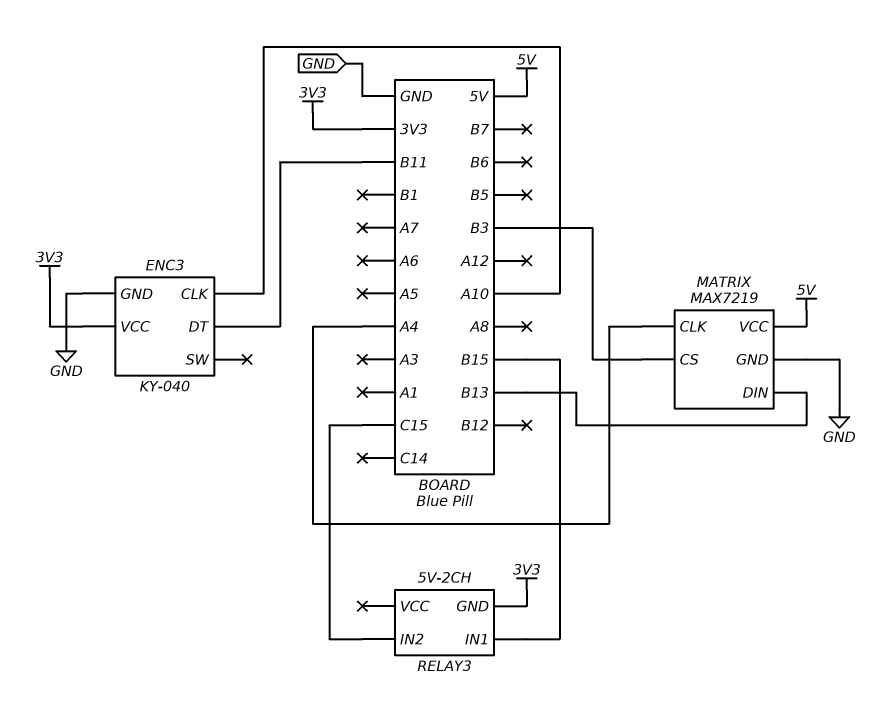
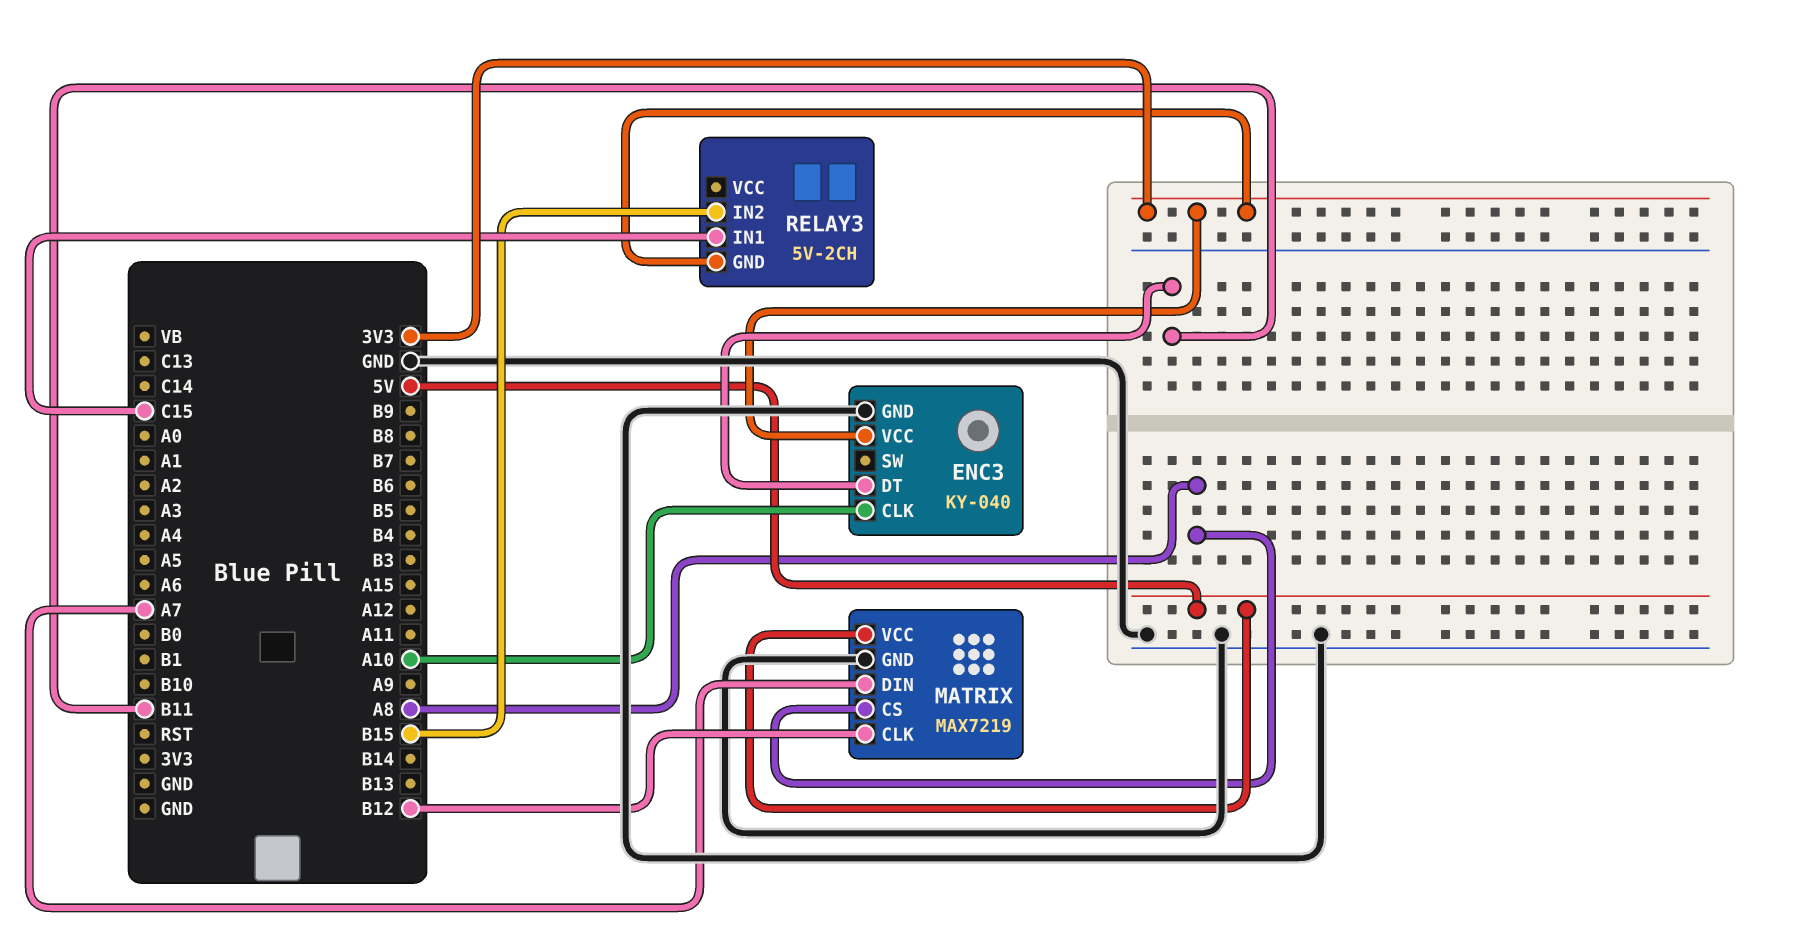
MATRIX pin CLK: A4 -> B12
MATRIX pin CS: B3 -> A8
MATRIX pin DIN: B13 -> A7
RELAY3 pin IN1: B15 -> C15
RELAY3 pin IN2: C15 -> B15

